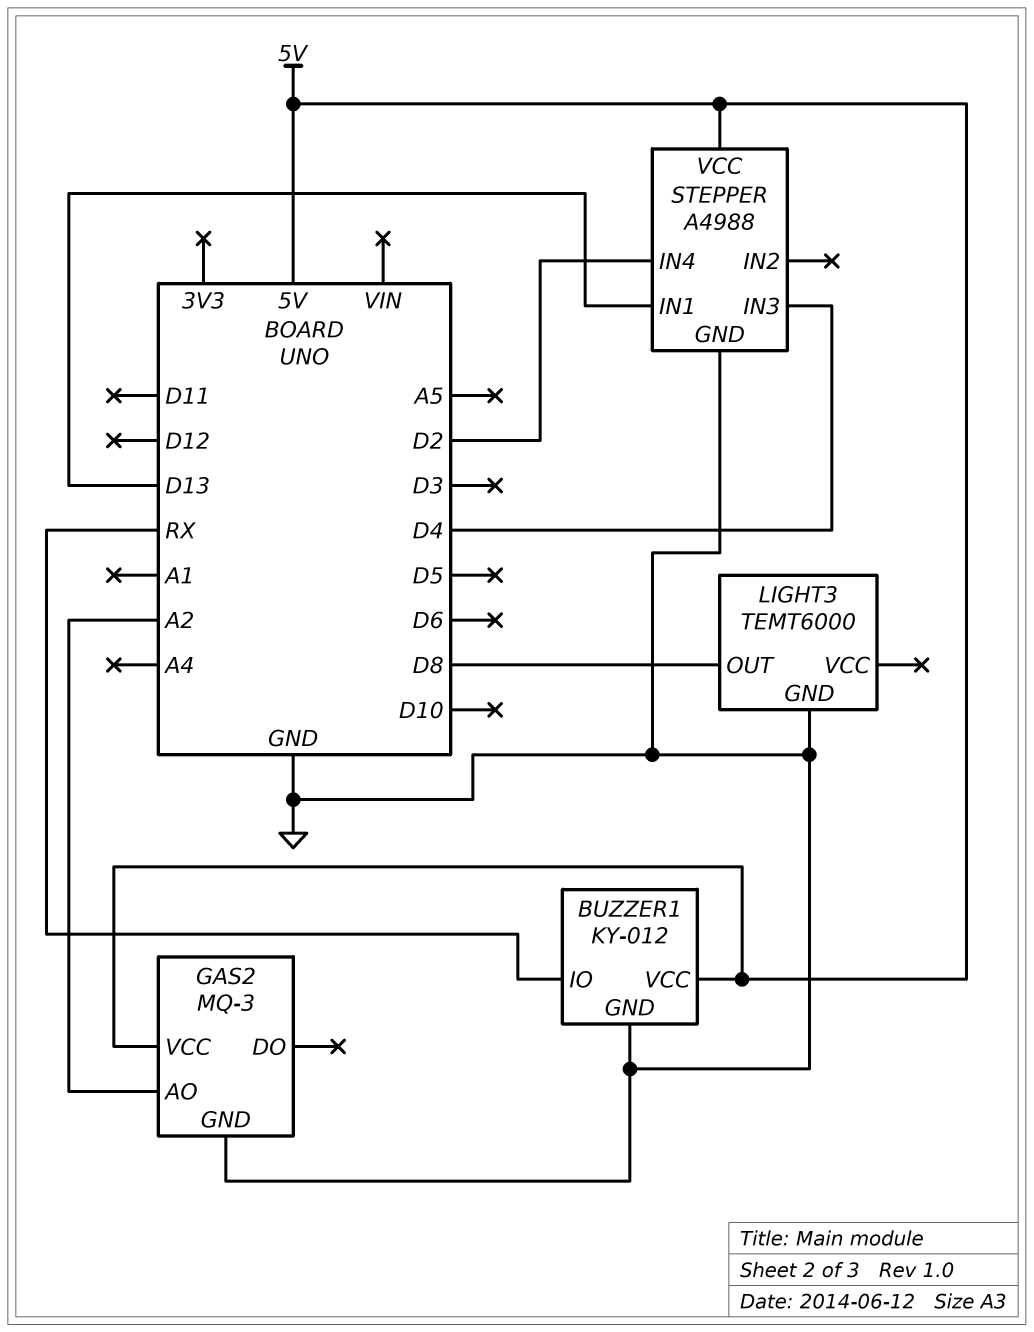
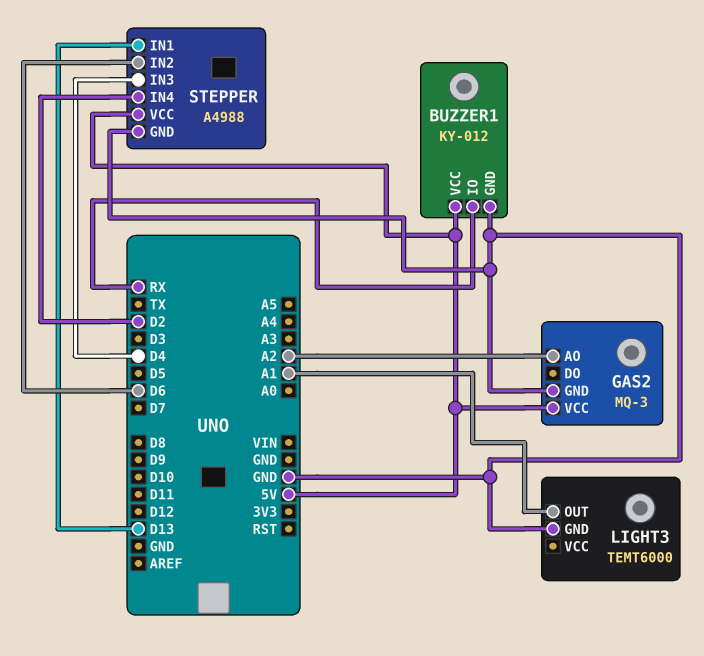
LIGHT3 pin OUT: D8 -> A1
STEPPER pin IN2: none -> D6

